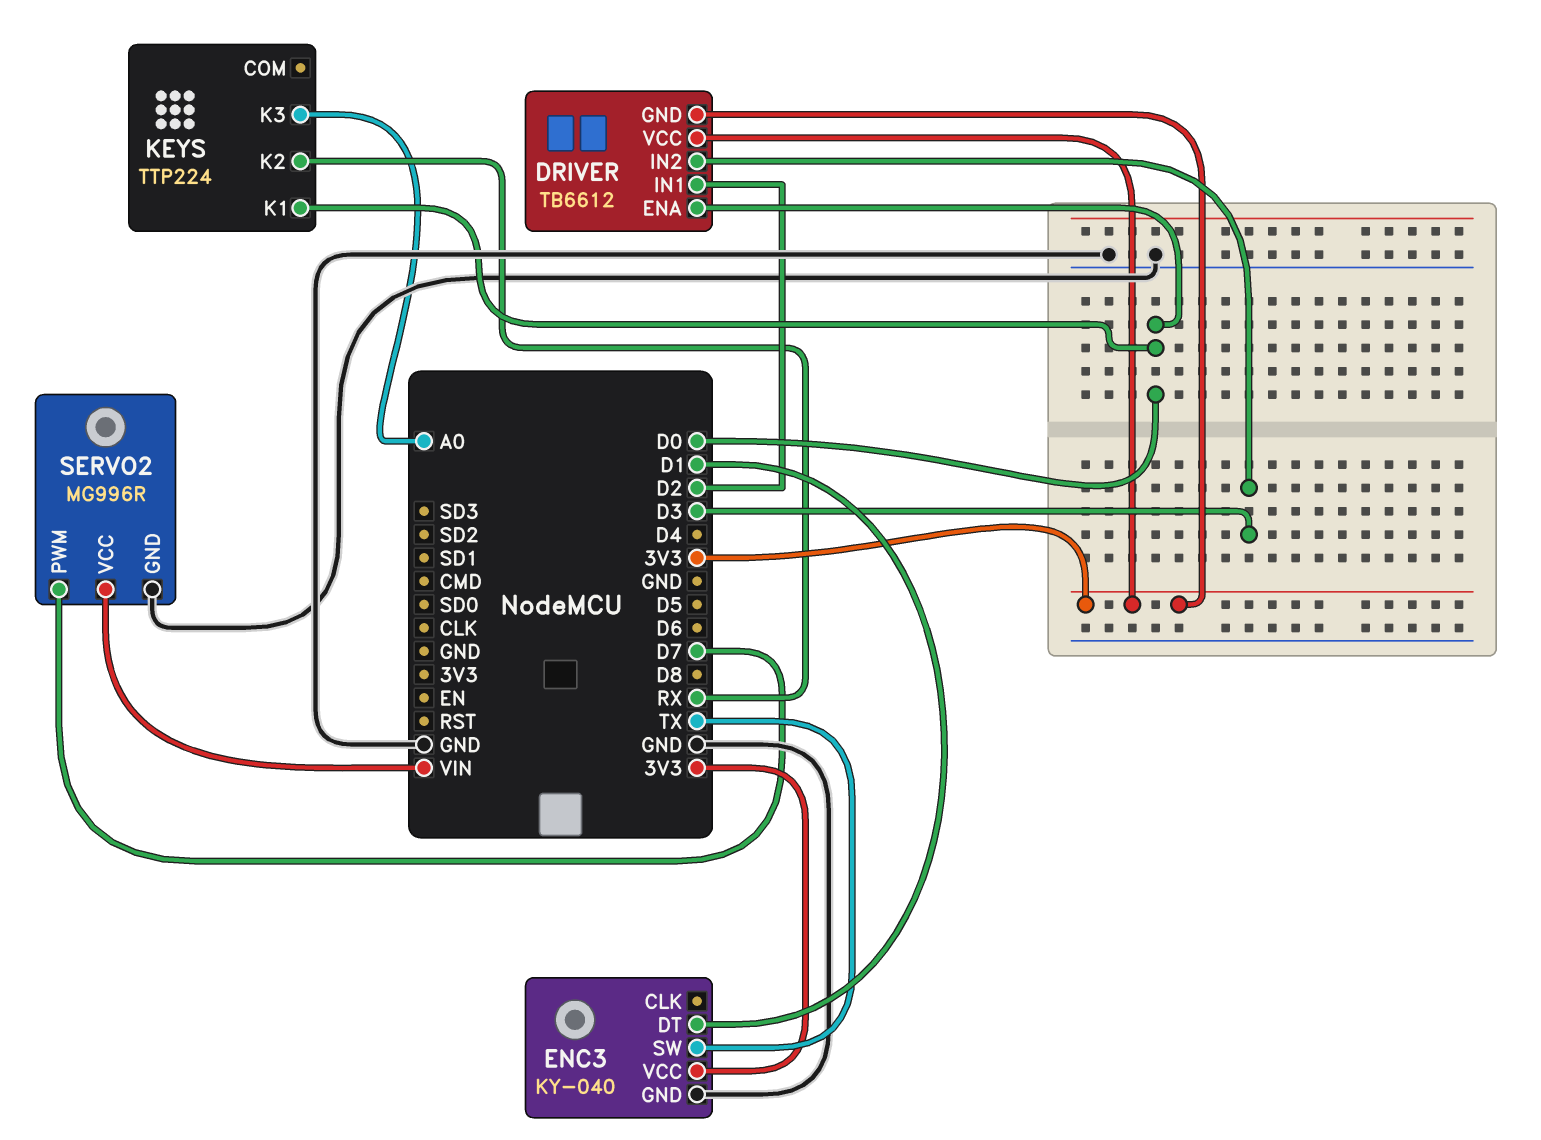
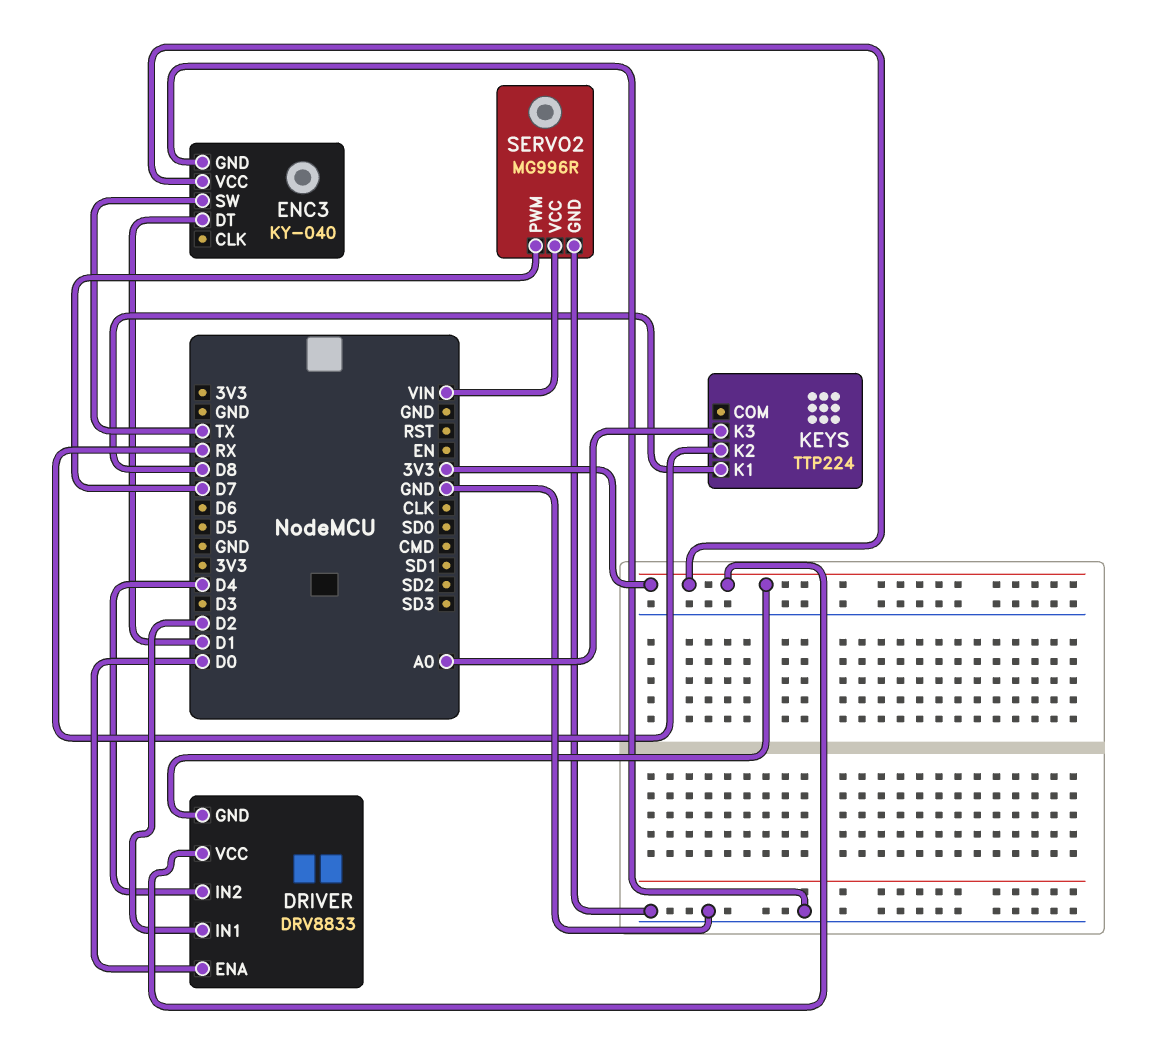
DRIVER: TB6612 -> DRV8833
DRIVER pin IN2: D3 -> D4
KEYS pin K1: D0 -> D8

